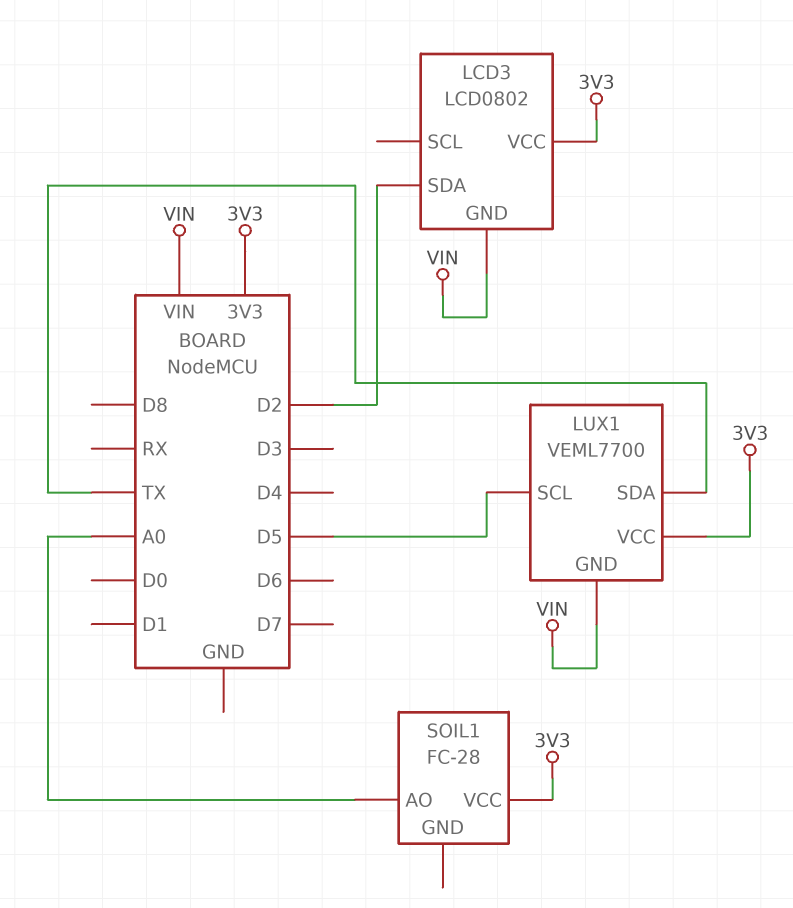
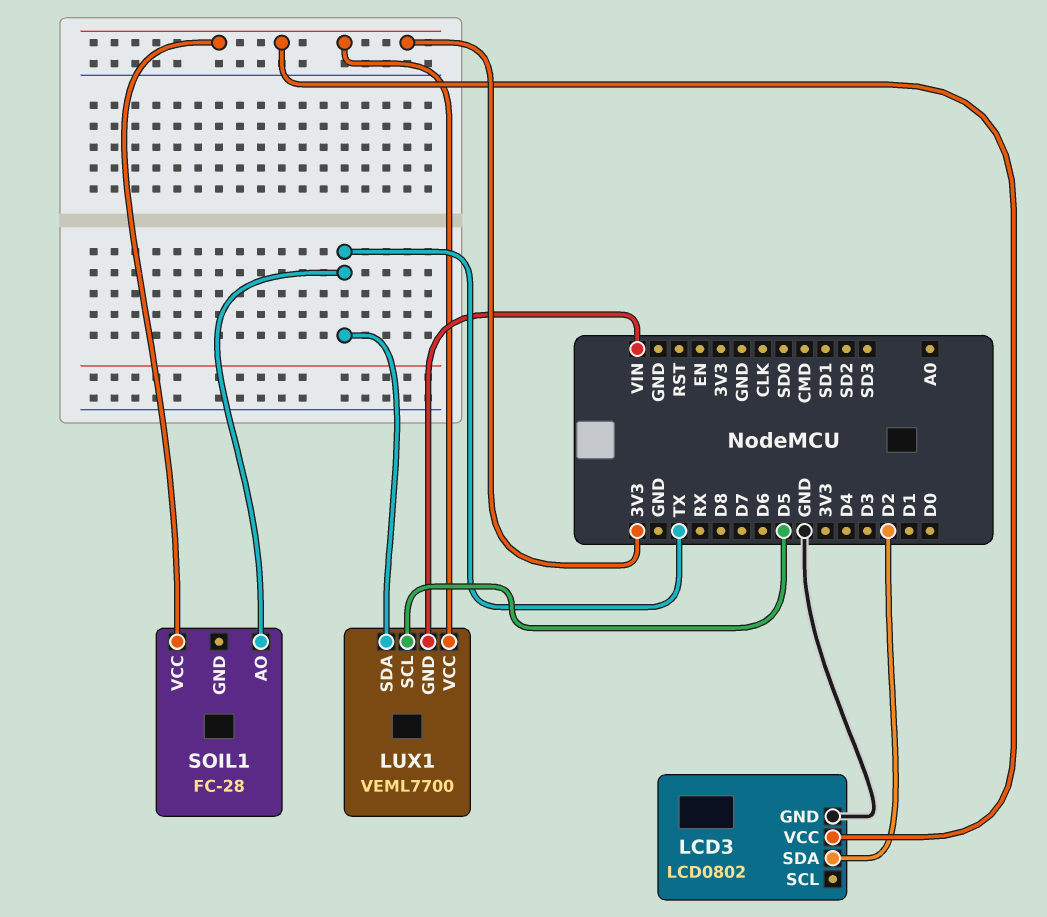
LCD3 pin GND: VIN -> GND
SOIL1 pin AO: A0 -> TX

